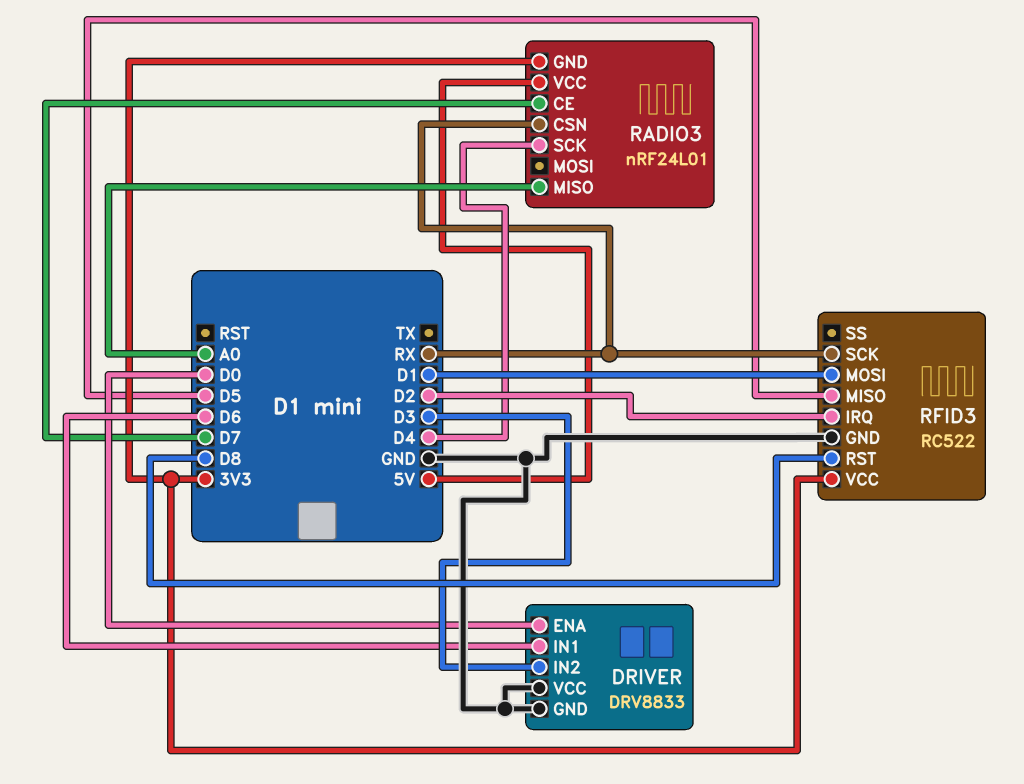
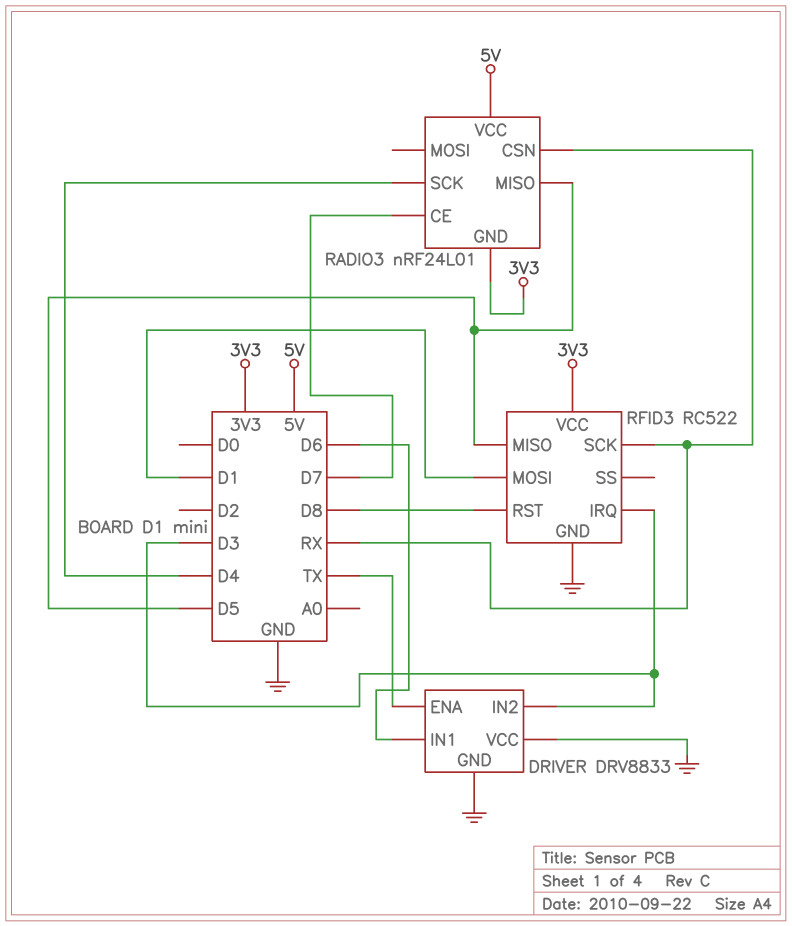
DRIVER pin ENA: D0 -> TX
RADIO3 pin MISO: A0 -> D5
RFID3 pin IRQ: D2 -> D3

